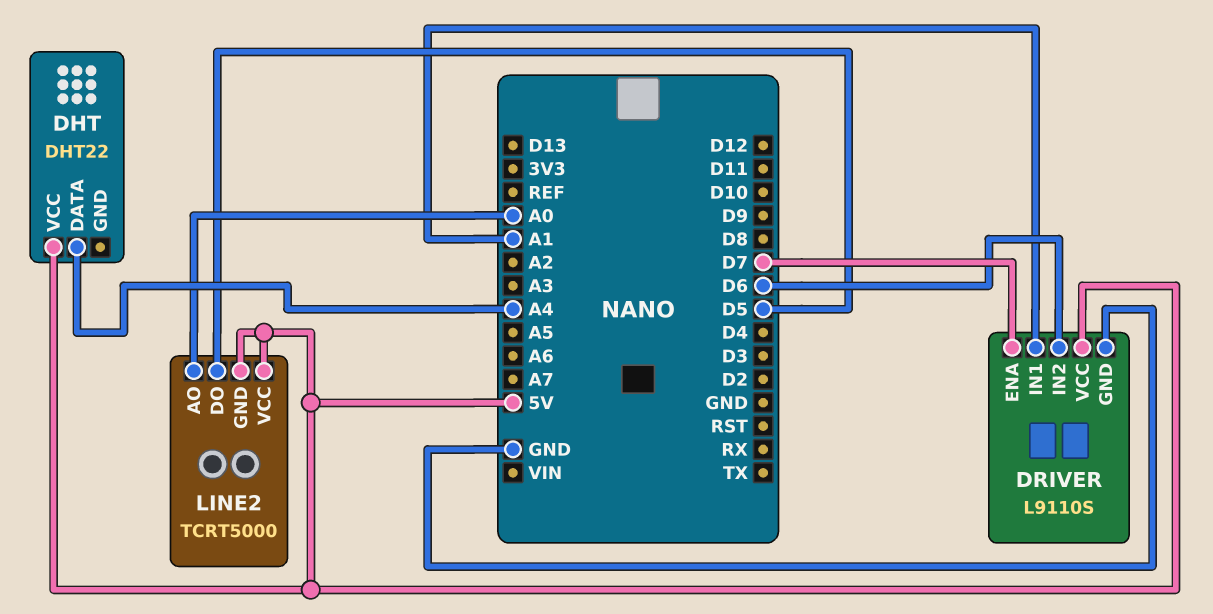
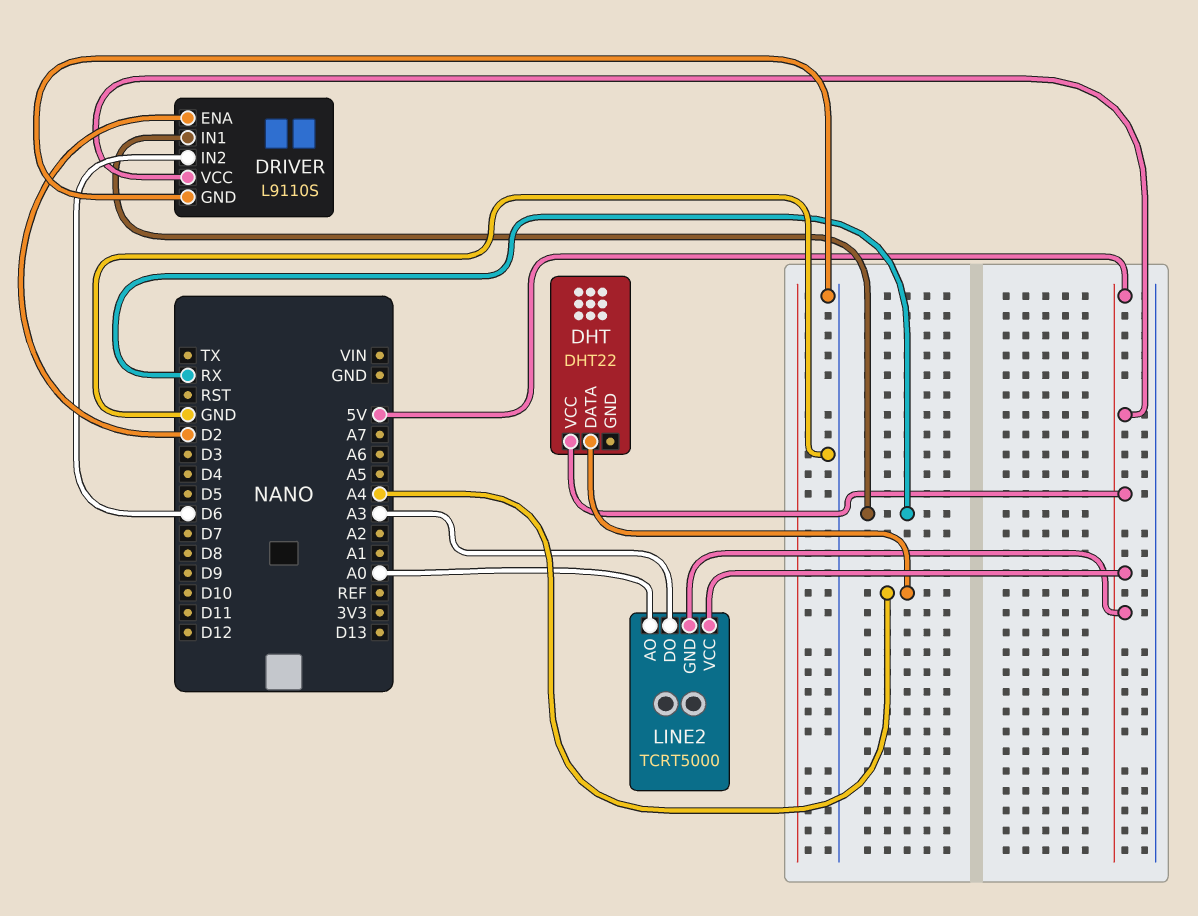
DRIVER pin ENA: D7 -> D2
DRIVER pin IN1: A1 -> RX
LINE2 pin DO: D5 -> A3

